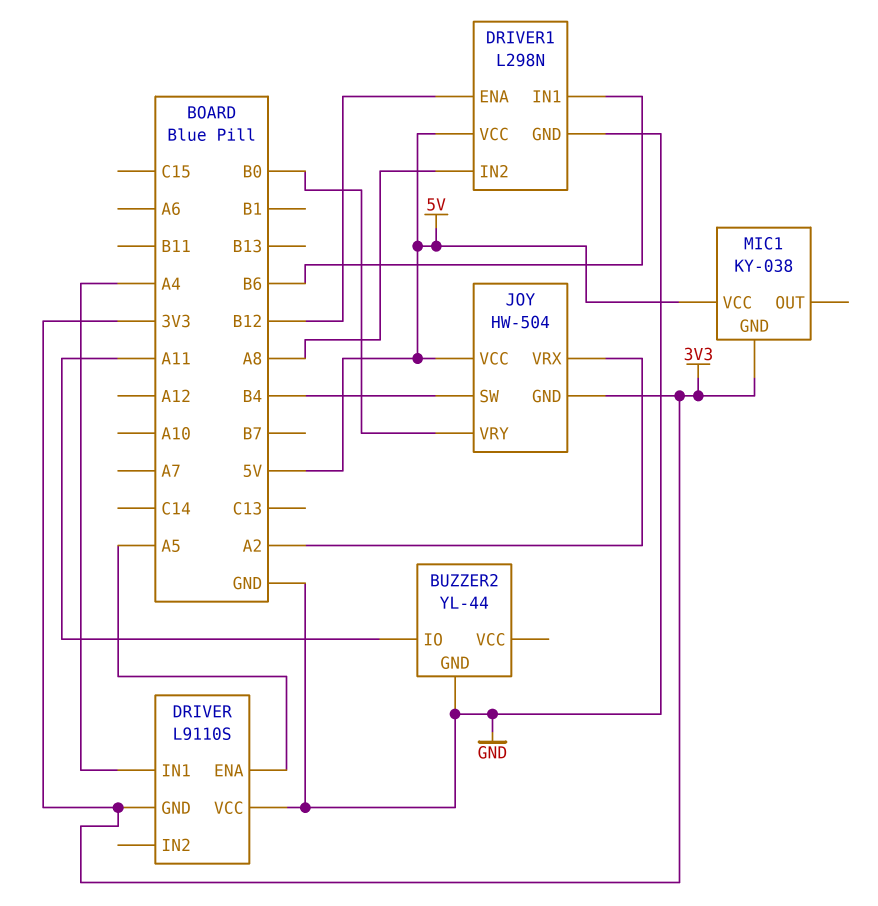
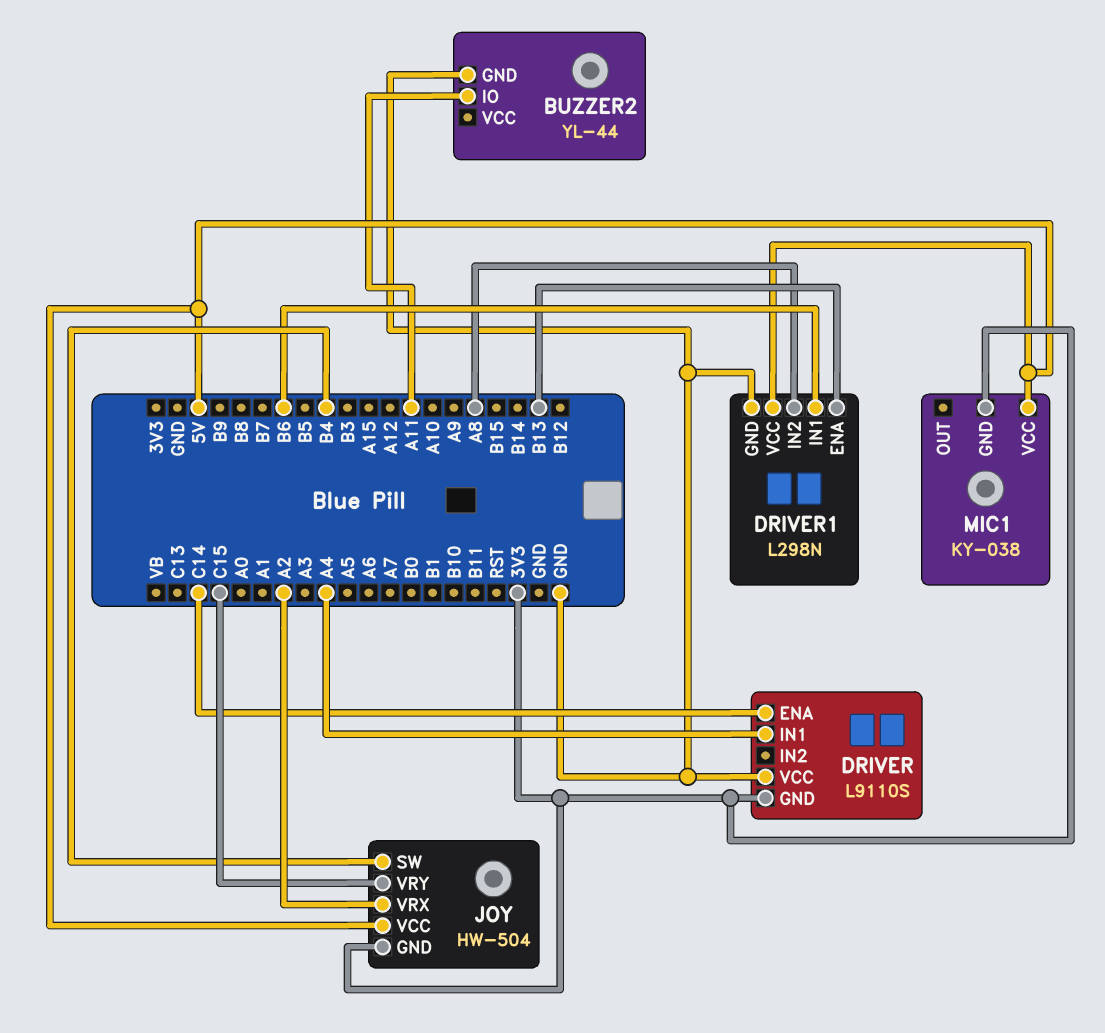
DRIVER pin ENA: A5 -> C14
DRIVER1 pin ENA: B12 -> B13
JOY pin VRY: B0 -> C15

